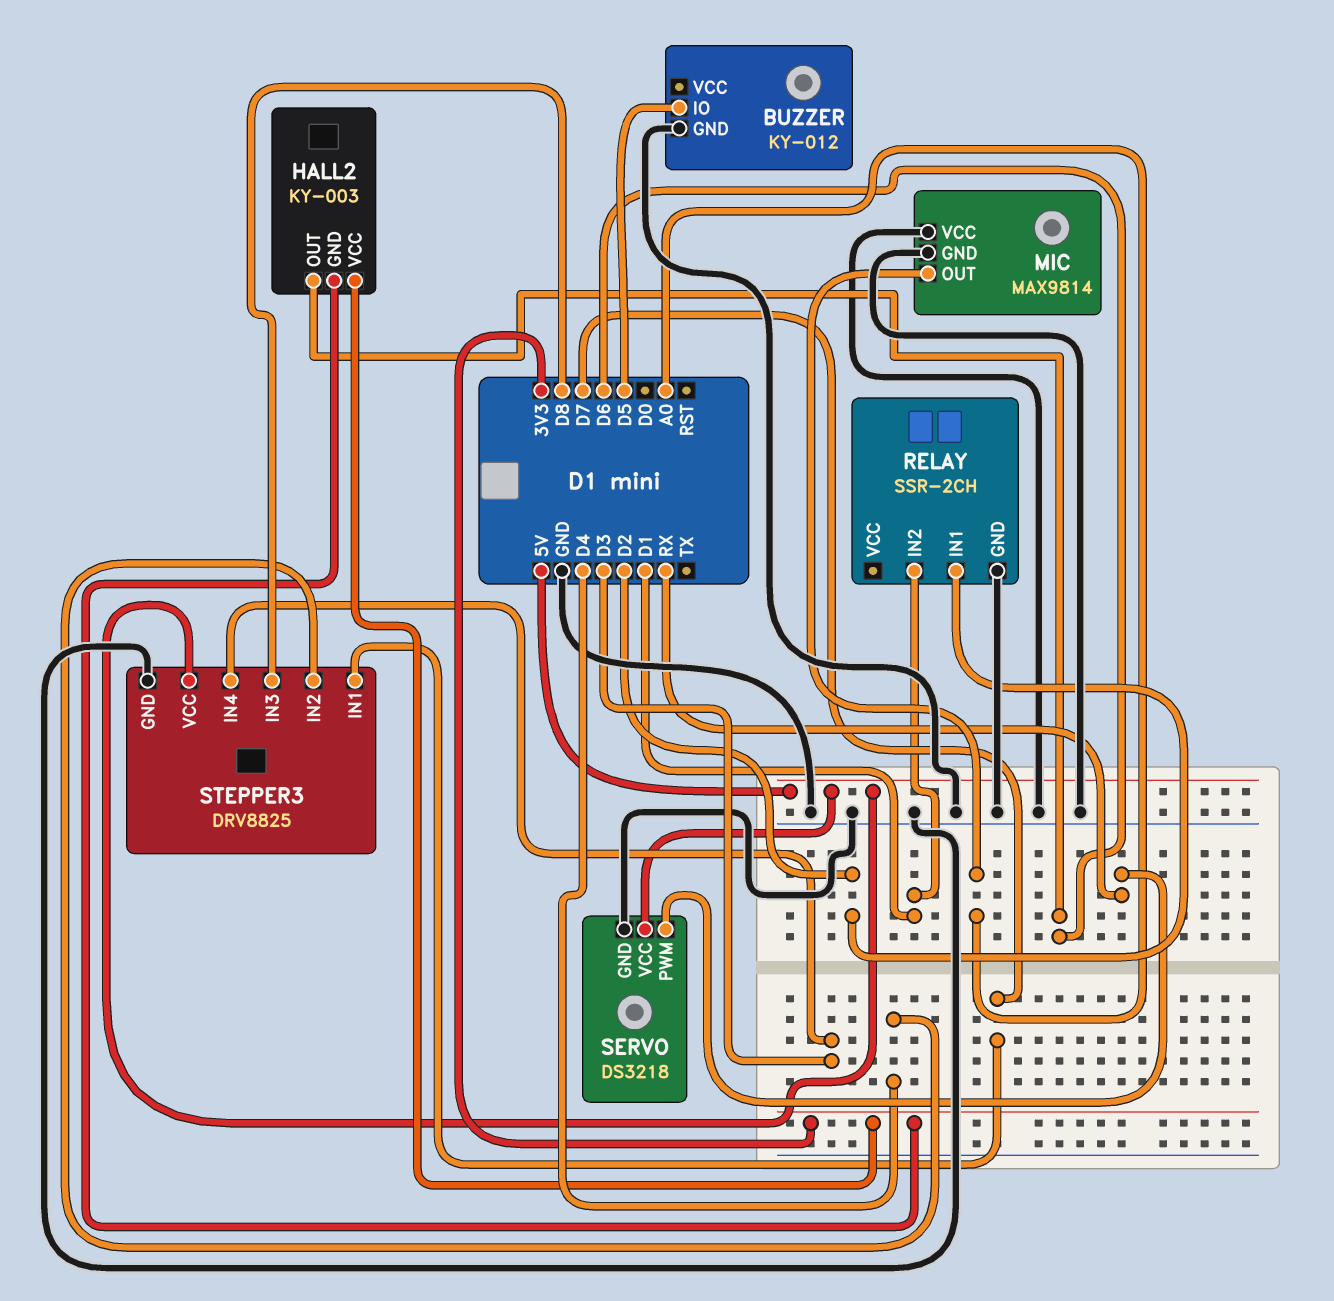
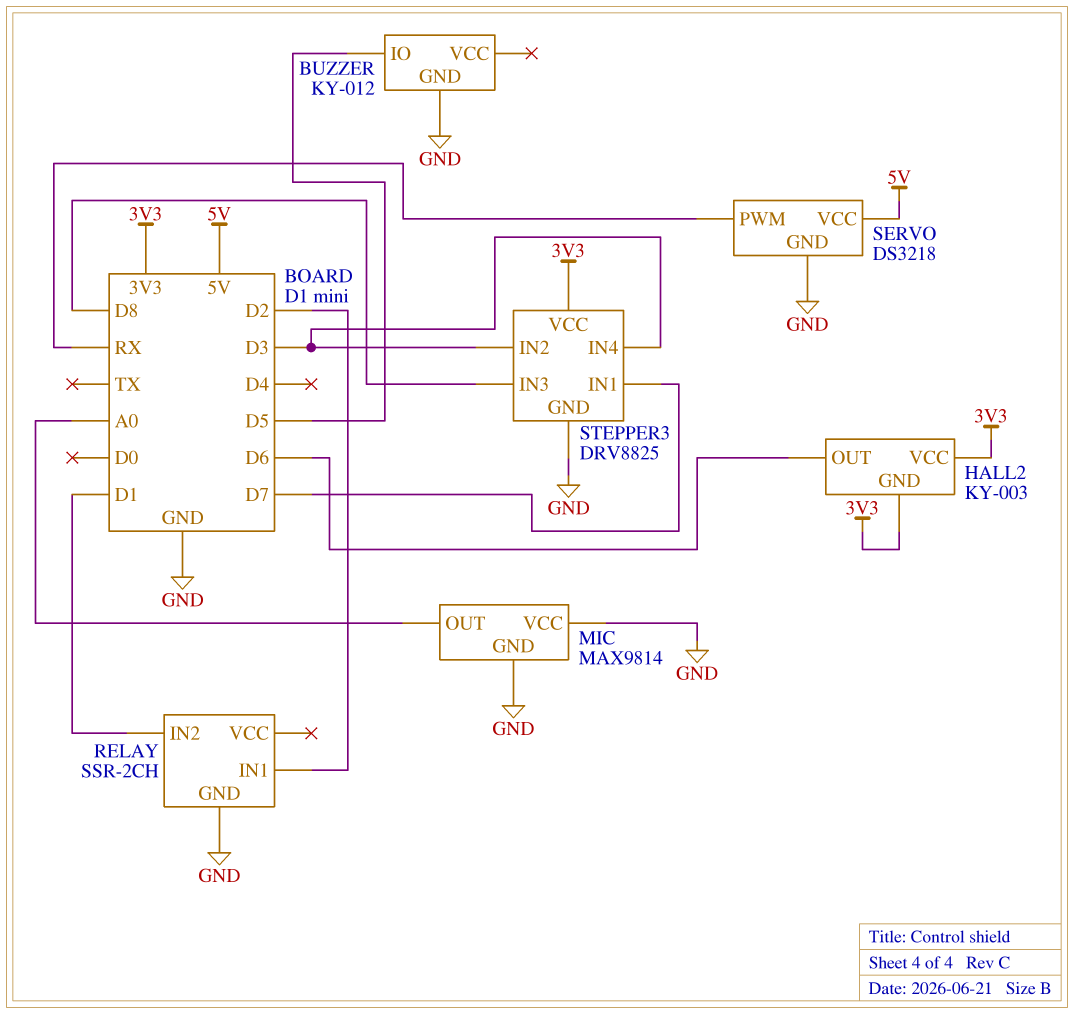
STEPPER3 pin IN2: D4 -> D3
STEPPER3 pin VCC: 5V -> 3V3

